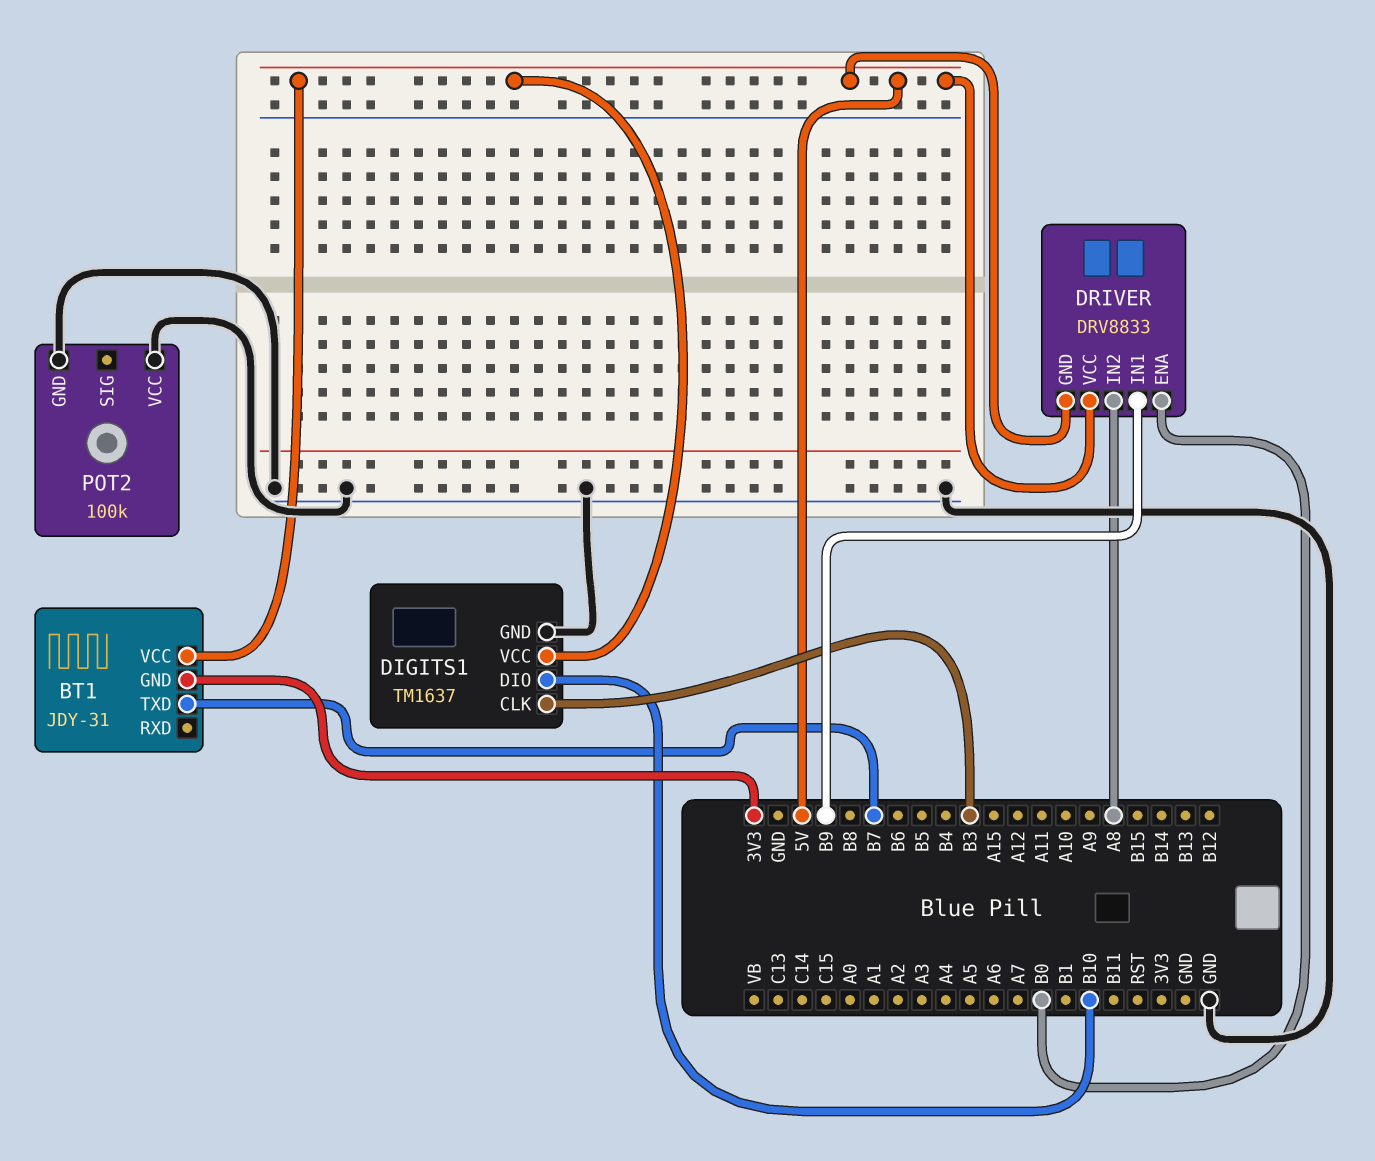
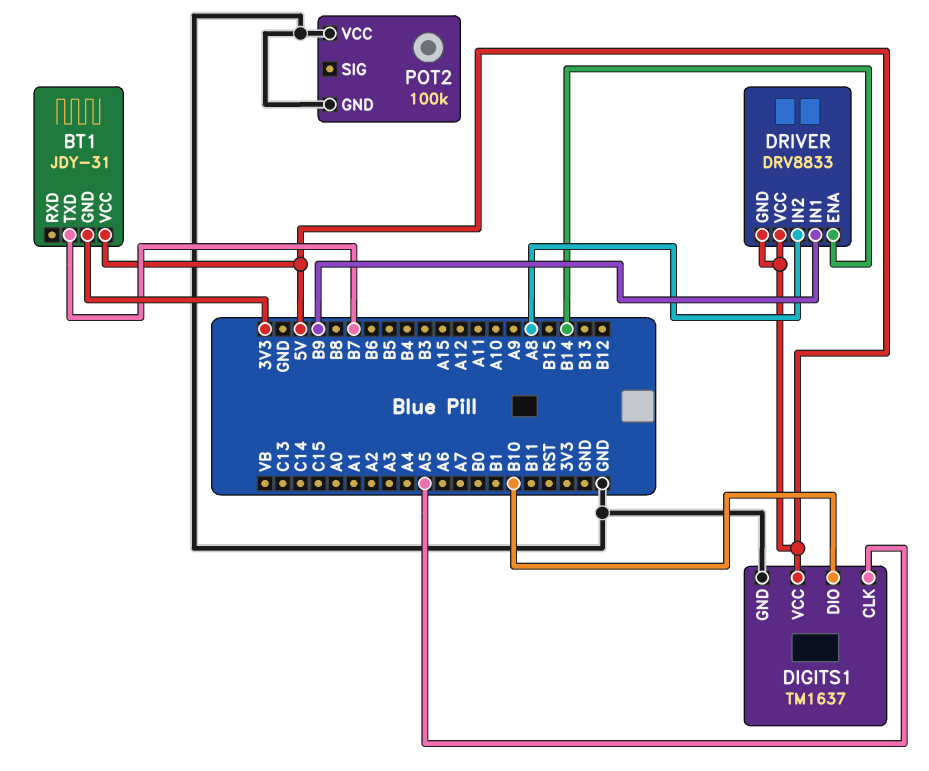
DIGITS1 pin CLK: B3 -> A5
DRIVER pin ENA: B0 -> B14

